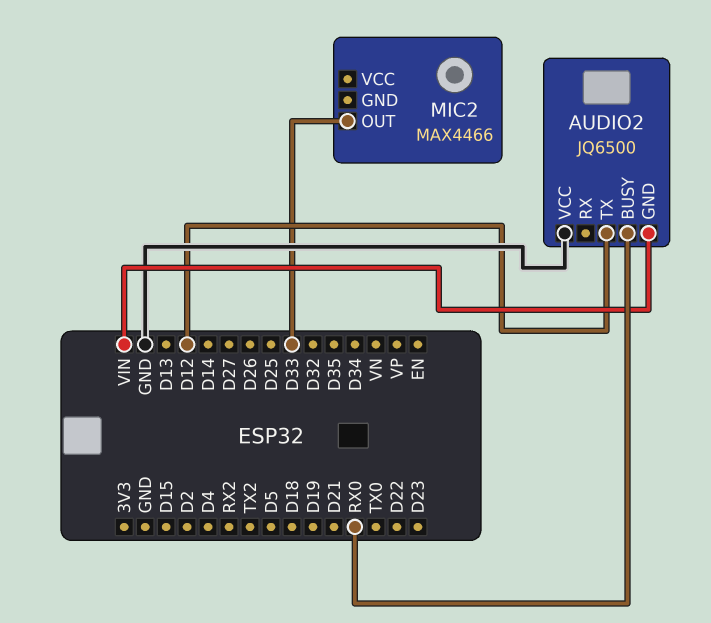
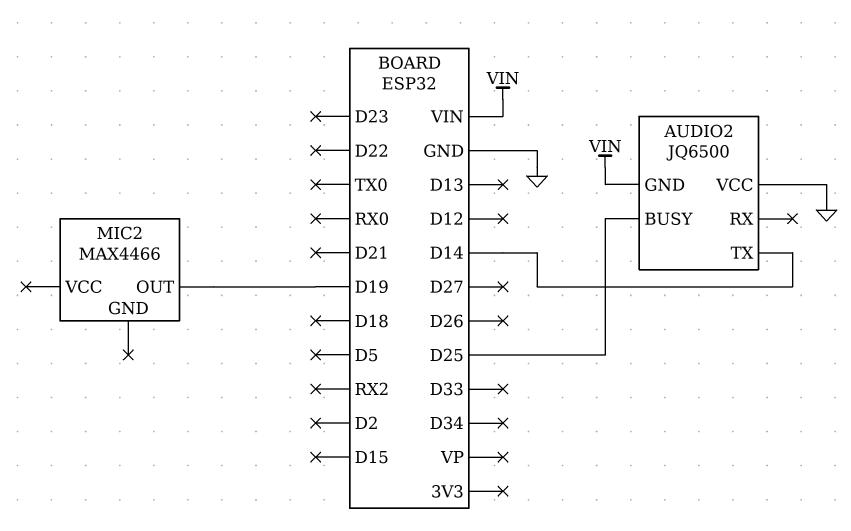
AUDIO2 pin BUSY: RX0 -> D25
AUDIO2 pin TX: D12 -> D14
MIC2 pin OUT: D33 -> D19

